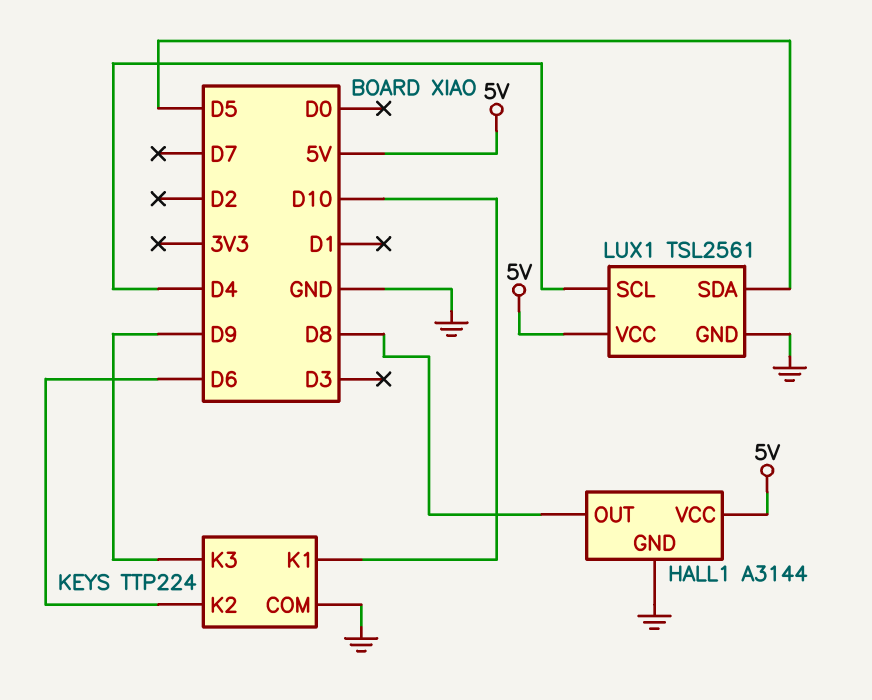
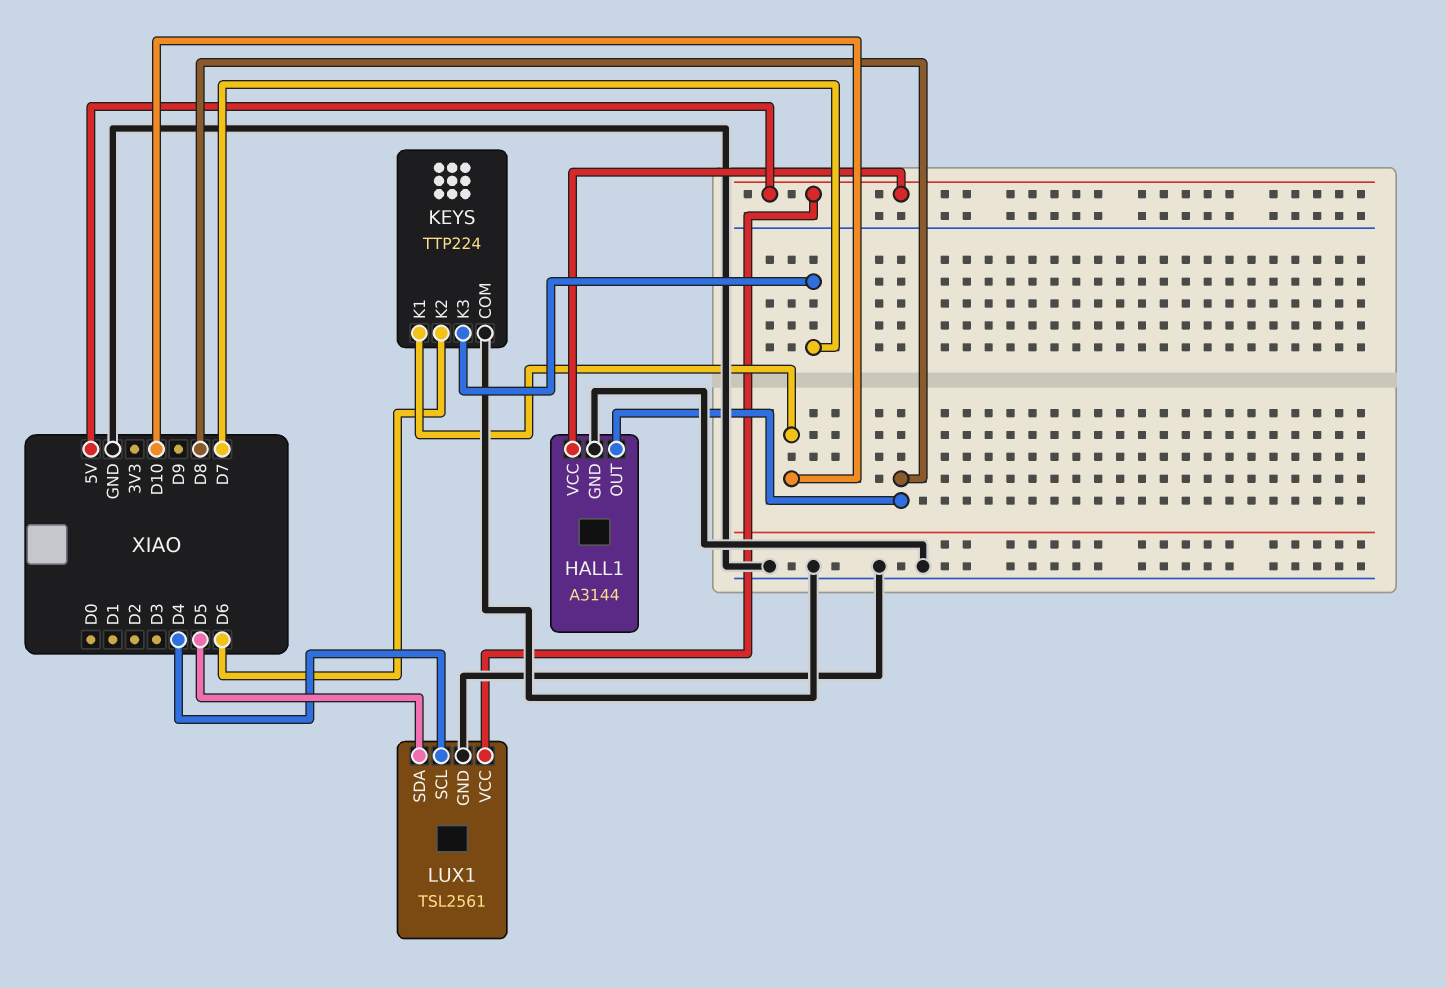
KEYS pin K3: D9 -> D7

